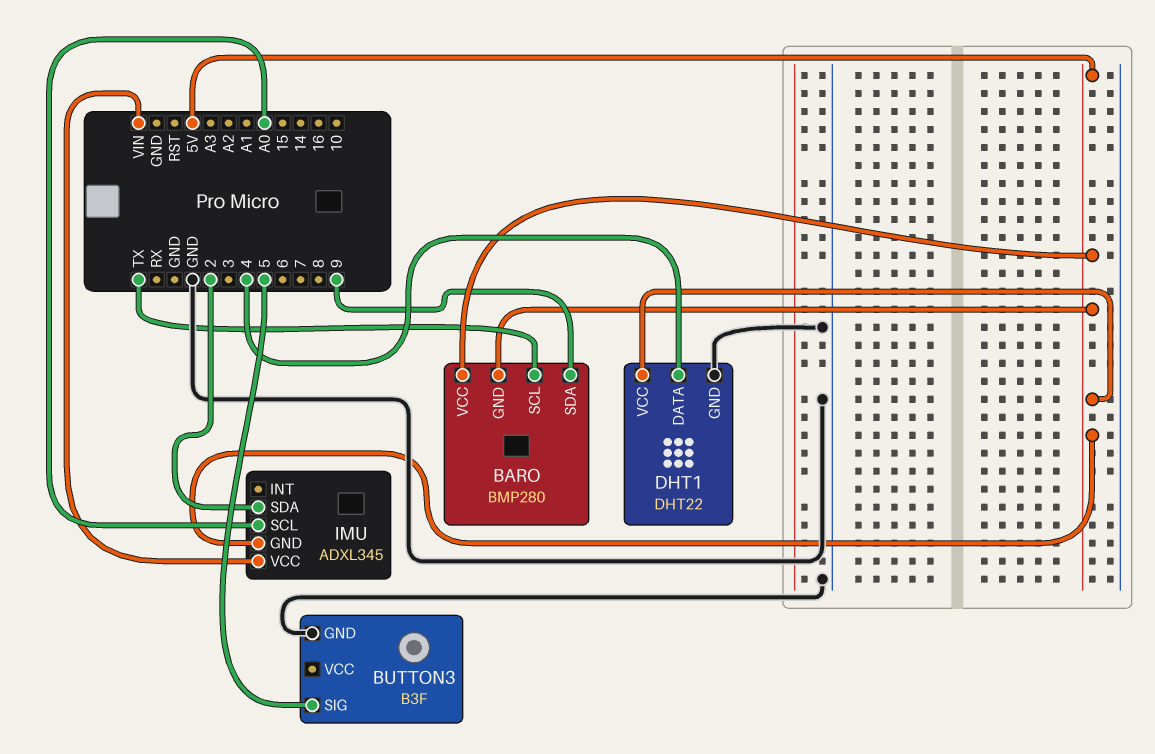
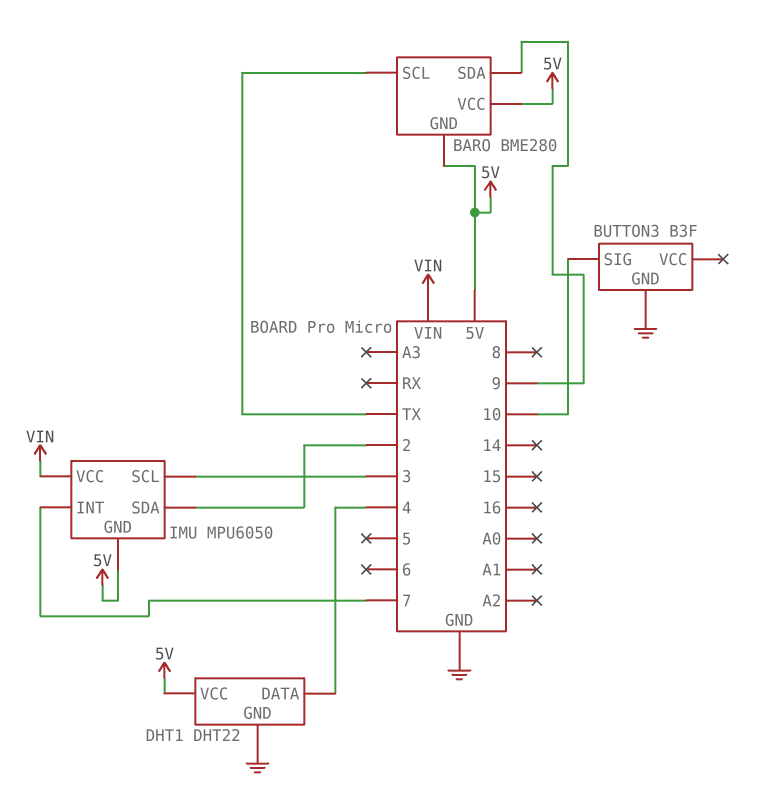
BARO: BMP280 -> BME280
BUTTON3 pin SIG: 5 -> 10
IMU: ADXL345 -> MPU6050
IMU pin INT: none -> 7
IMU pin SCL: A0 -> 3

